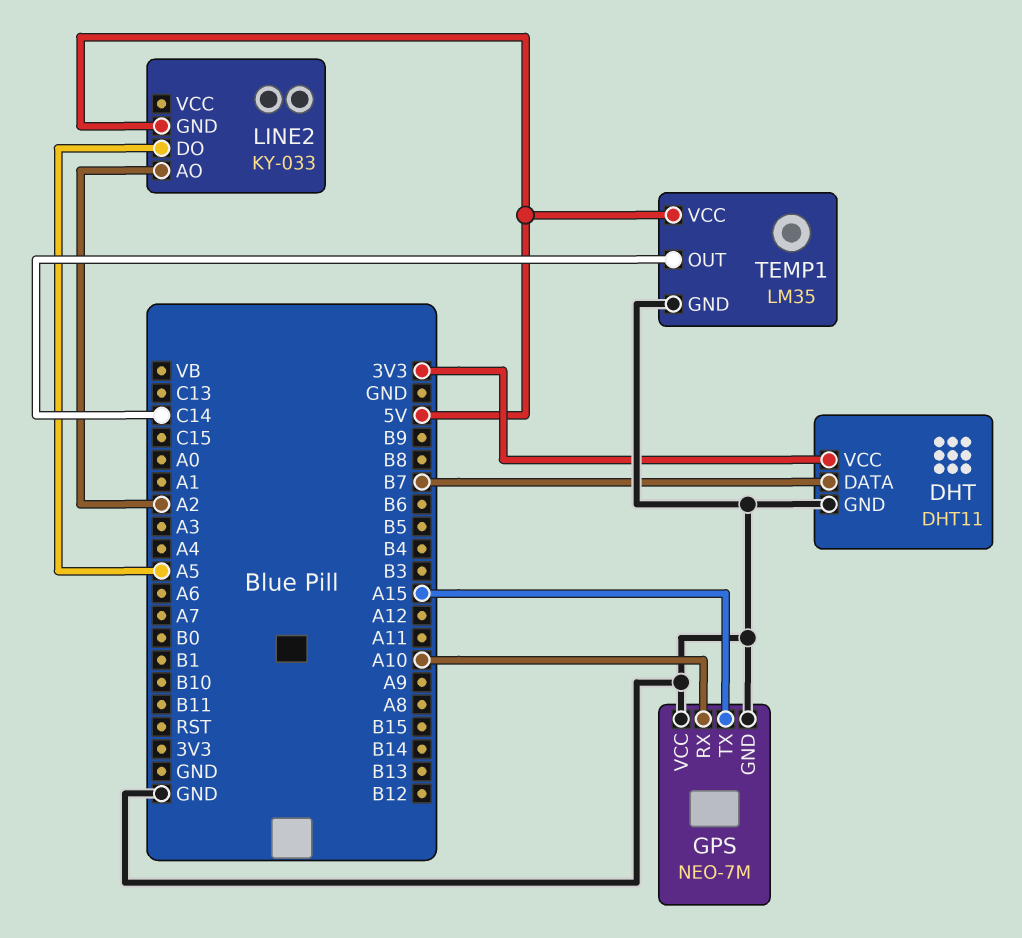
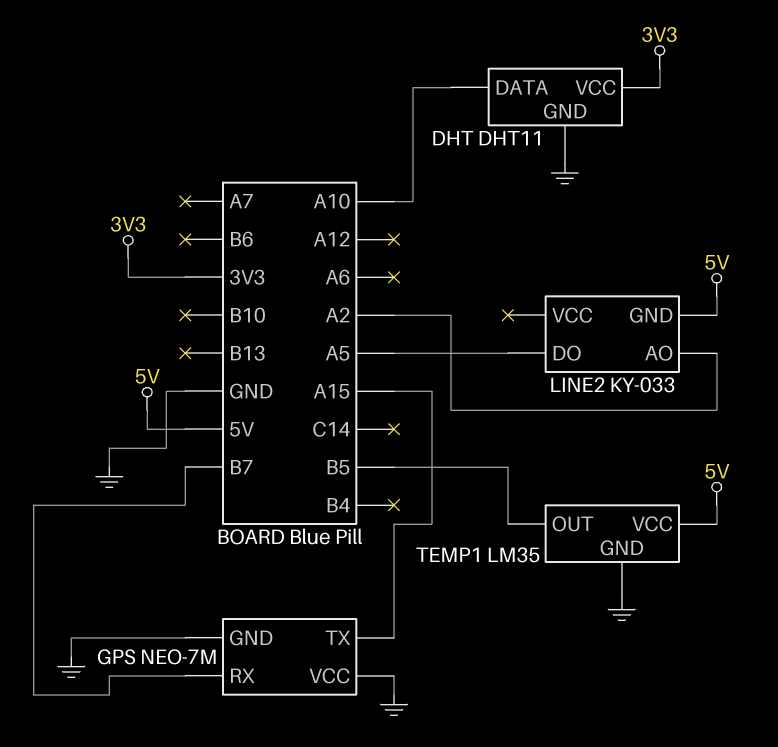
DHT pin DATA: B7 -> A10
GPS pin RX: A10 -> B7
TEMP1 pin OUT: C14 -> B5

